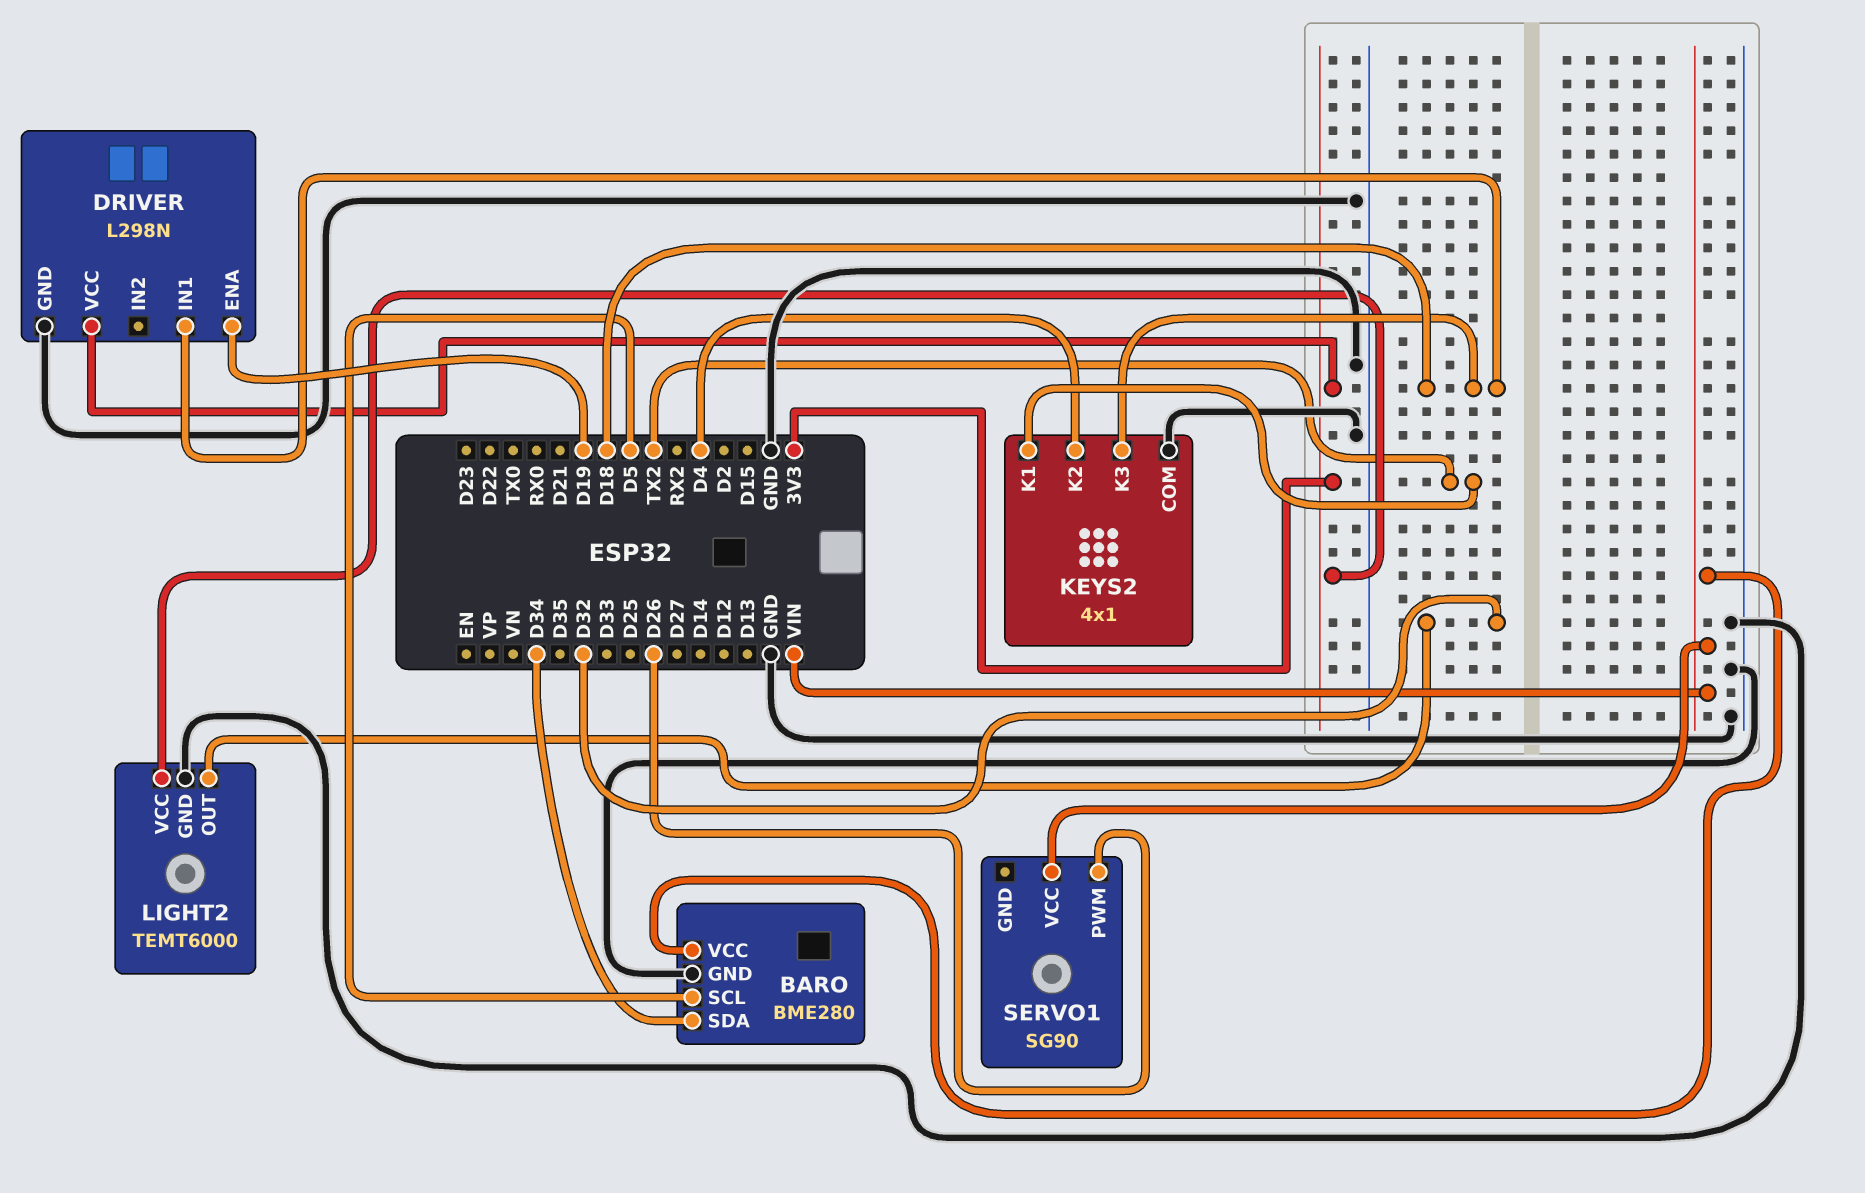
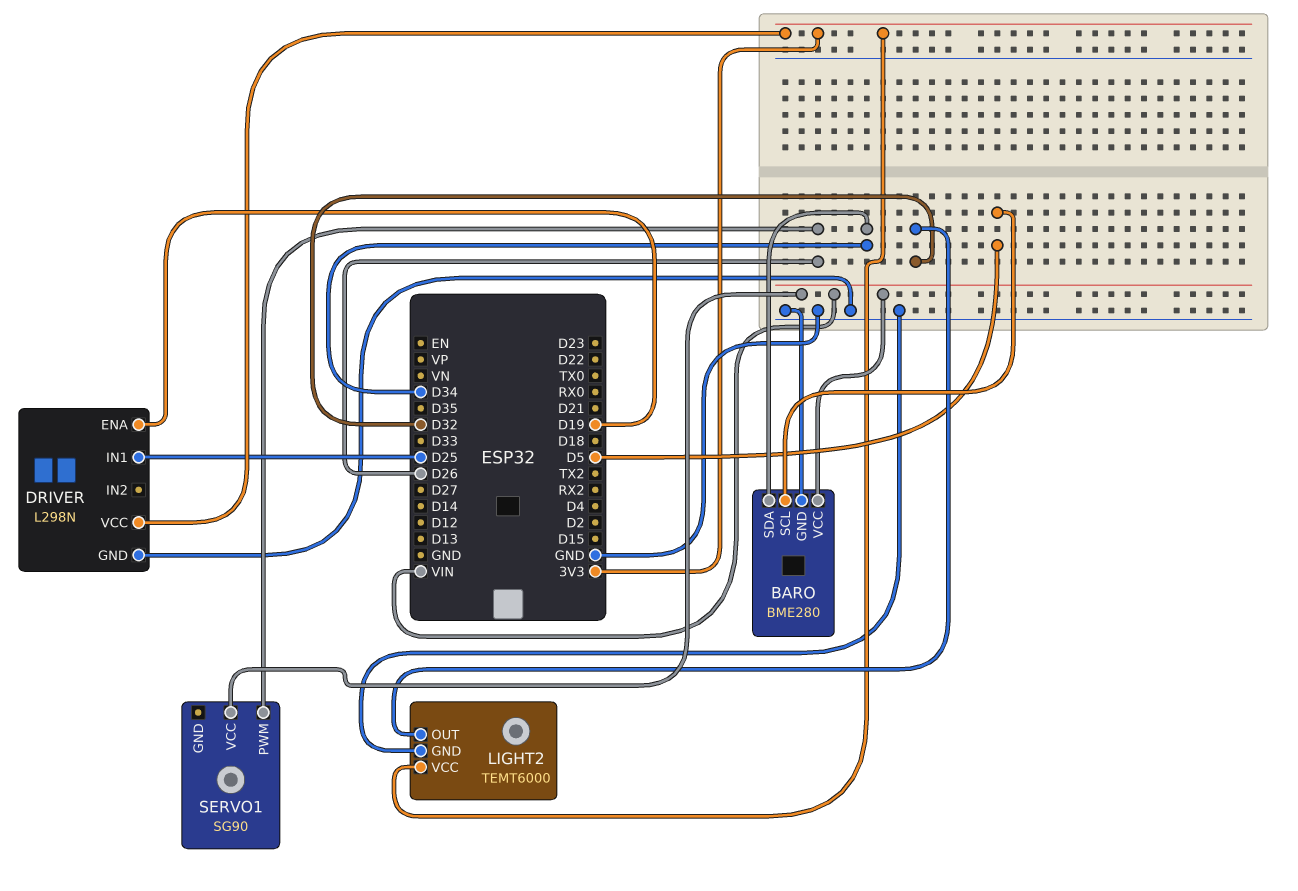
DRIVER pin IN1: D18 -> D25
KEYS2: 4x1 -> none
KEYS2 pin COM: GND -> none
KEYS2 pin K1: TX2 -> none
KEYS2 pin K2: D4 -> none
KEYS2 pin K3: D18 -> none

